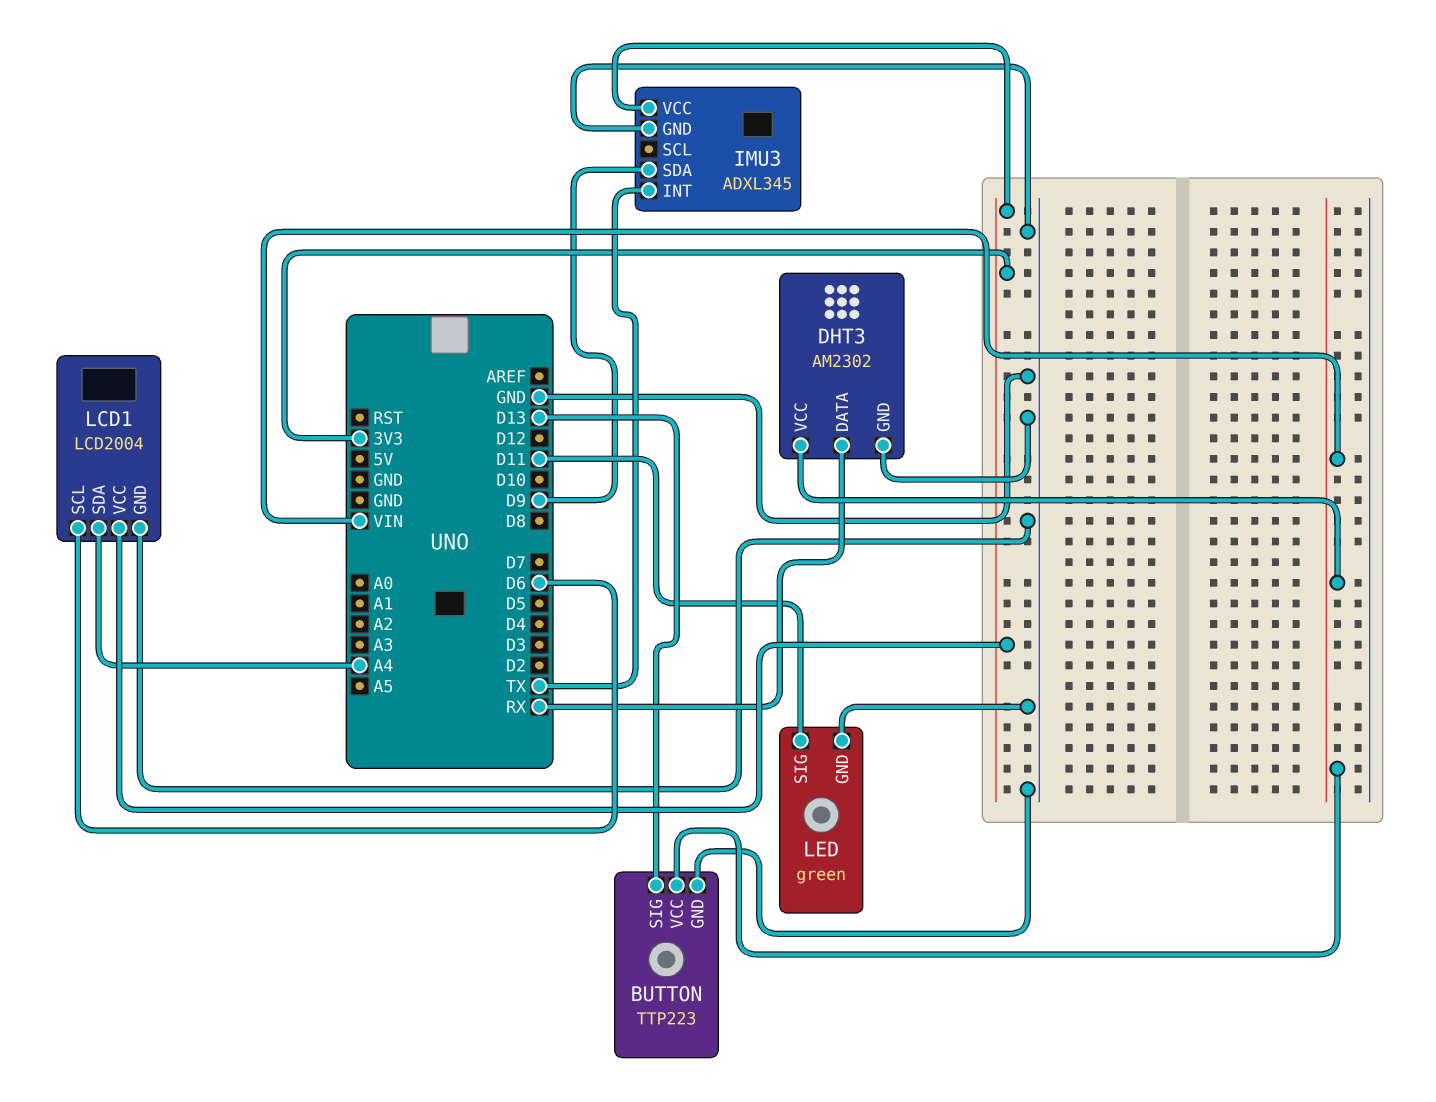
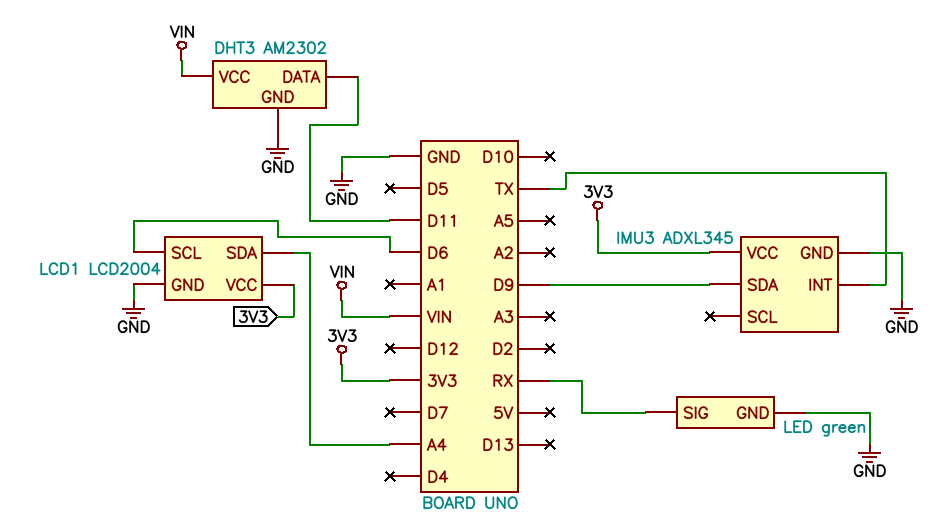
BUTTON: TTP223 -> none
BUTTON pin GND: GND -> none
BUTTON pin SIG: D13 -> none
BUTTON pin VCC: VIN -> none
DHT3 pin DATA: RX -> D11
LED pin SIG: D11 -> RX

